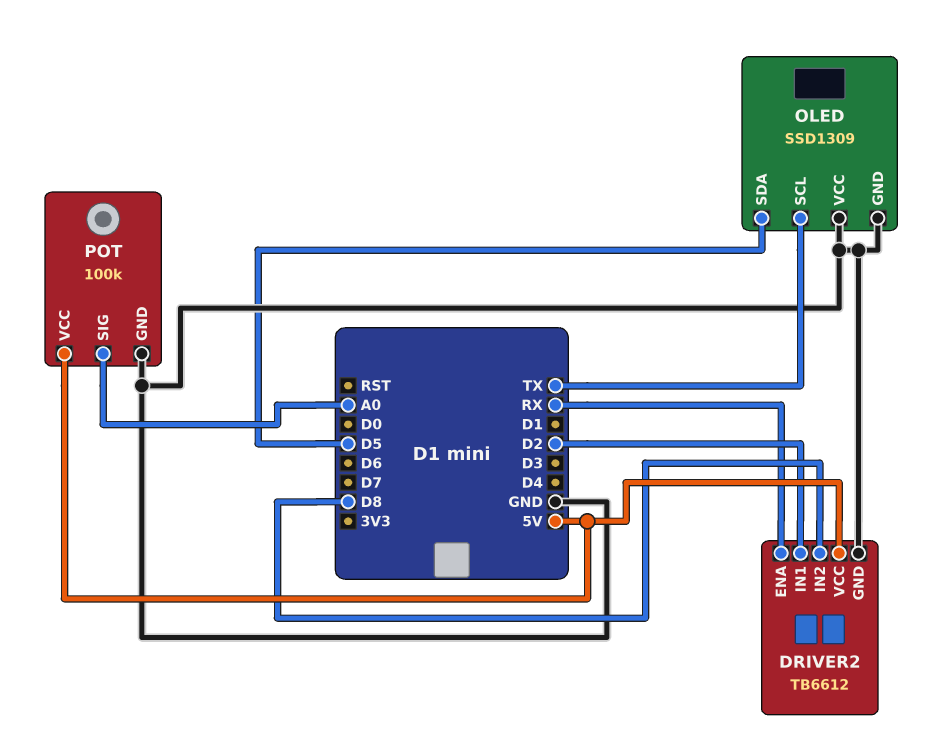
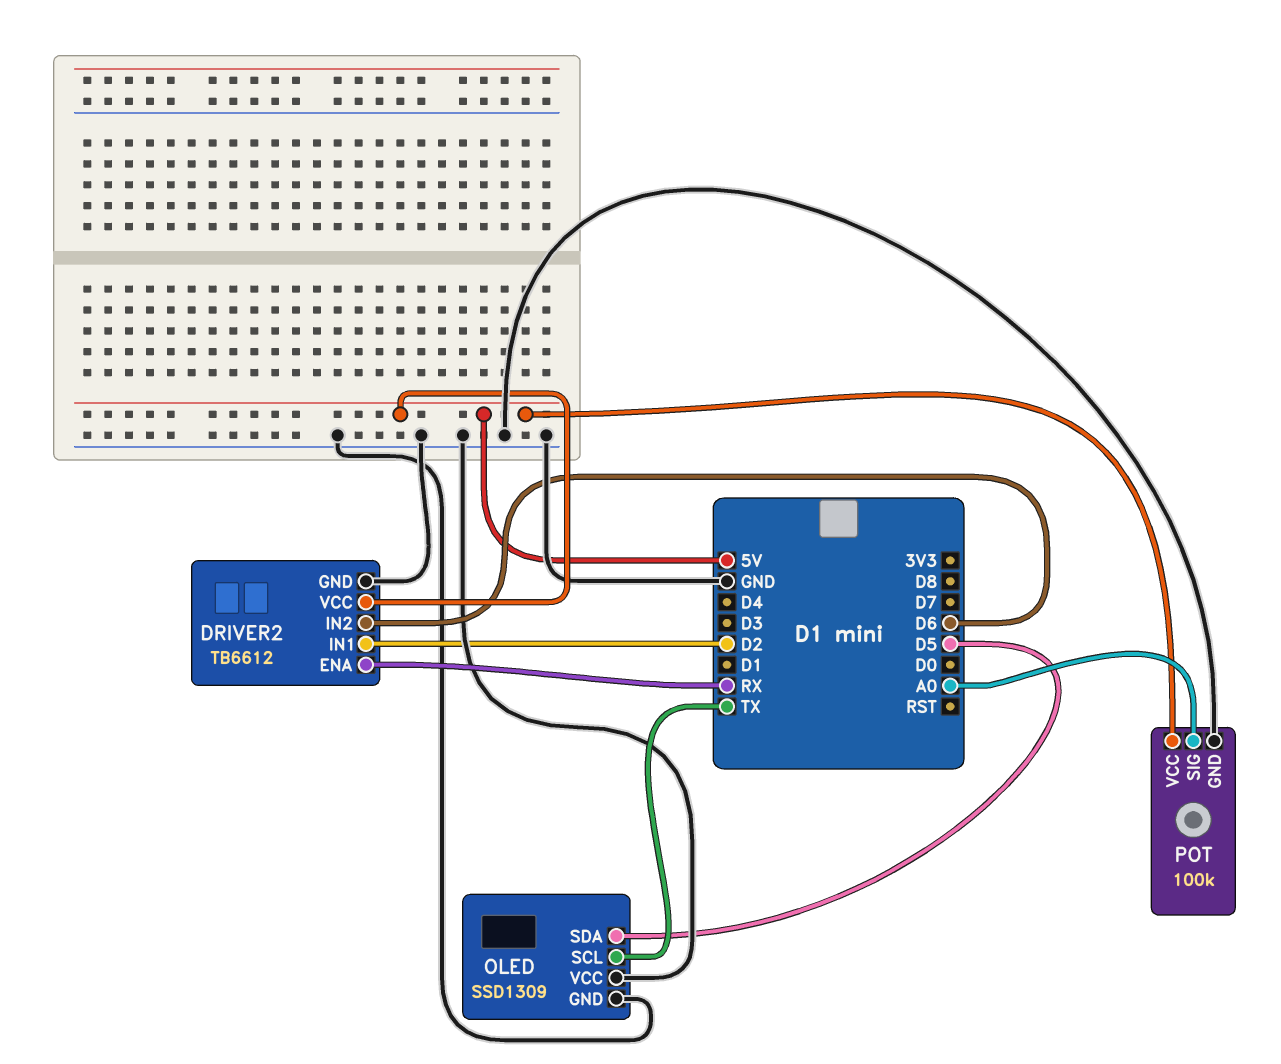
DRIVER2 pin IN2: D8 -> D6

